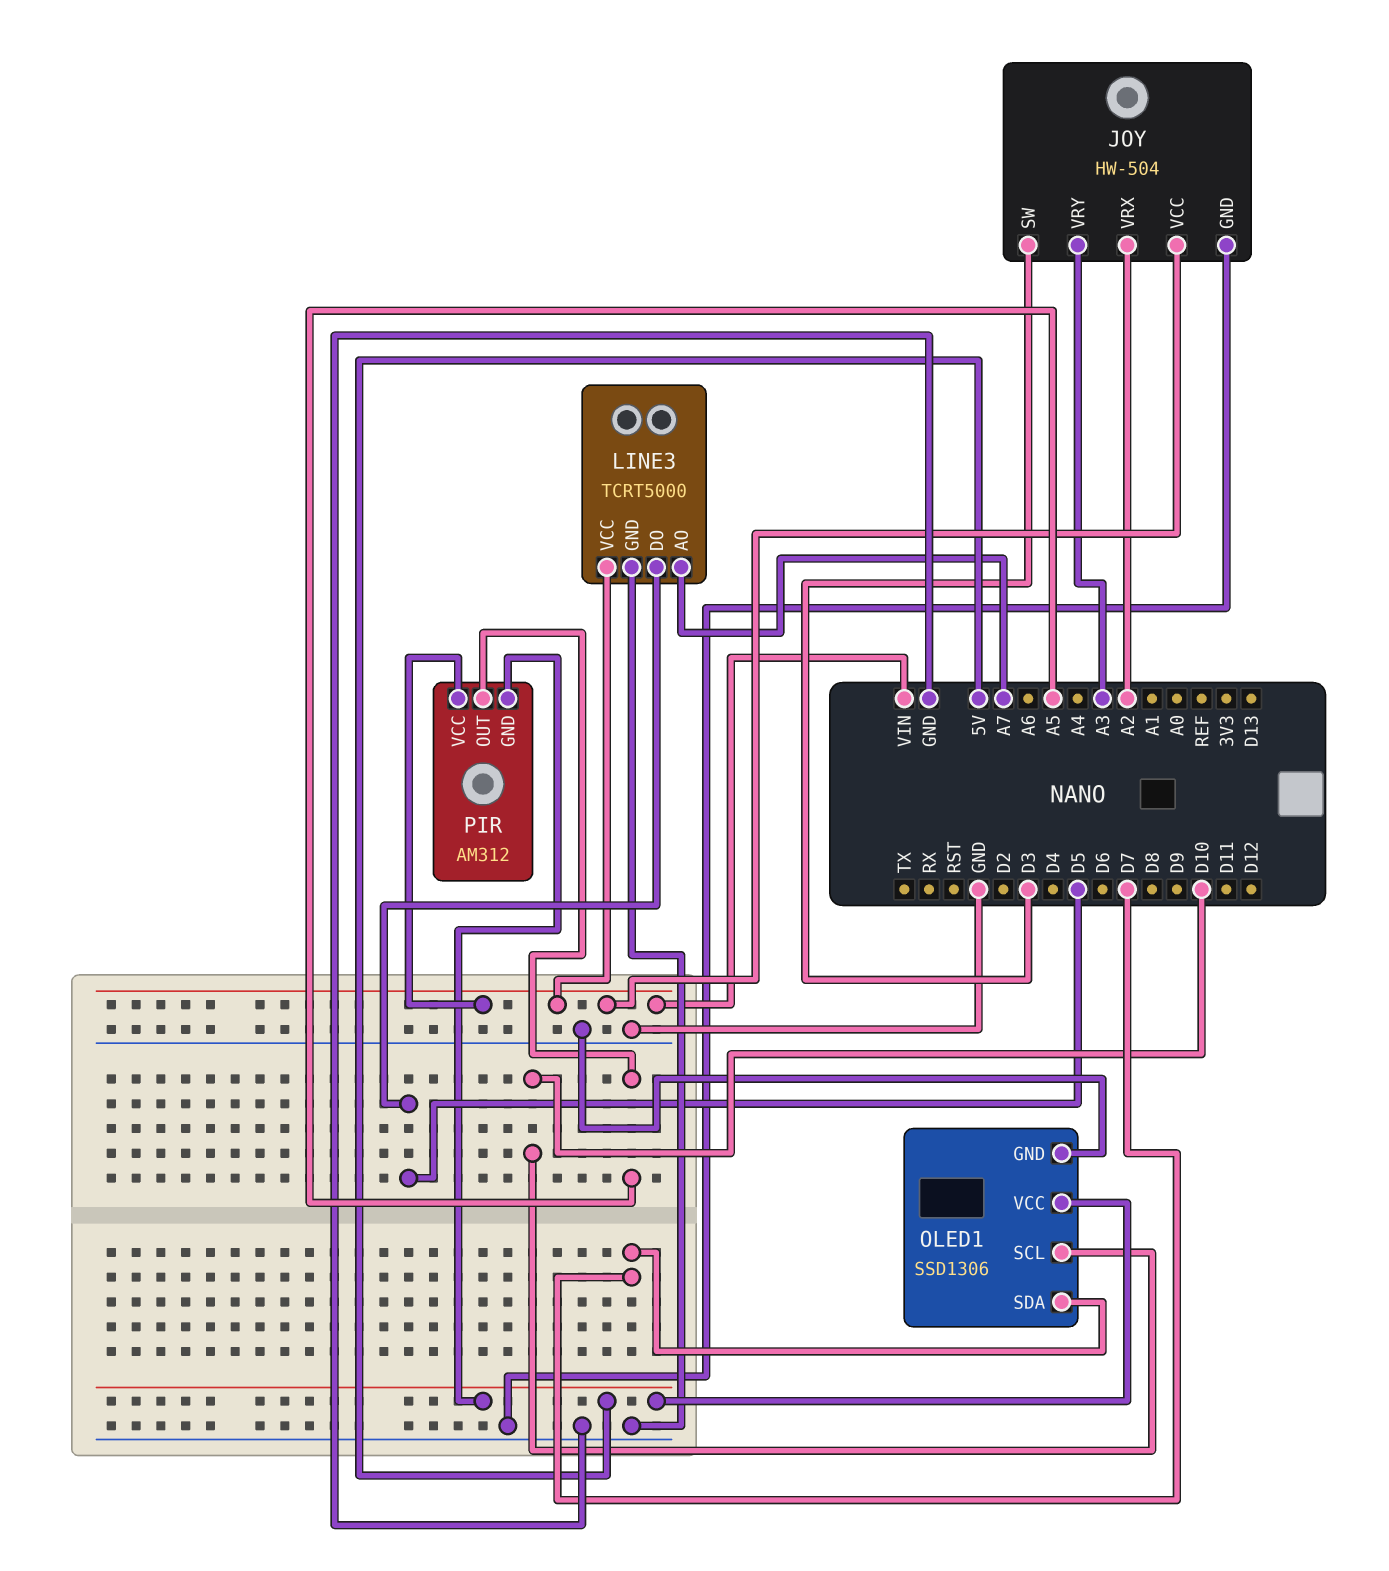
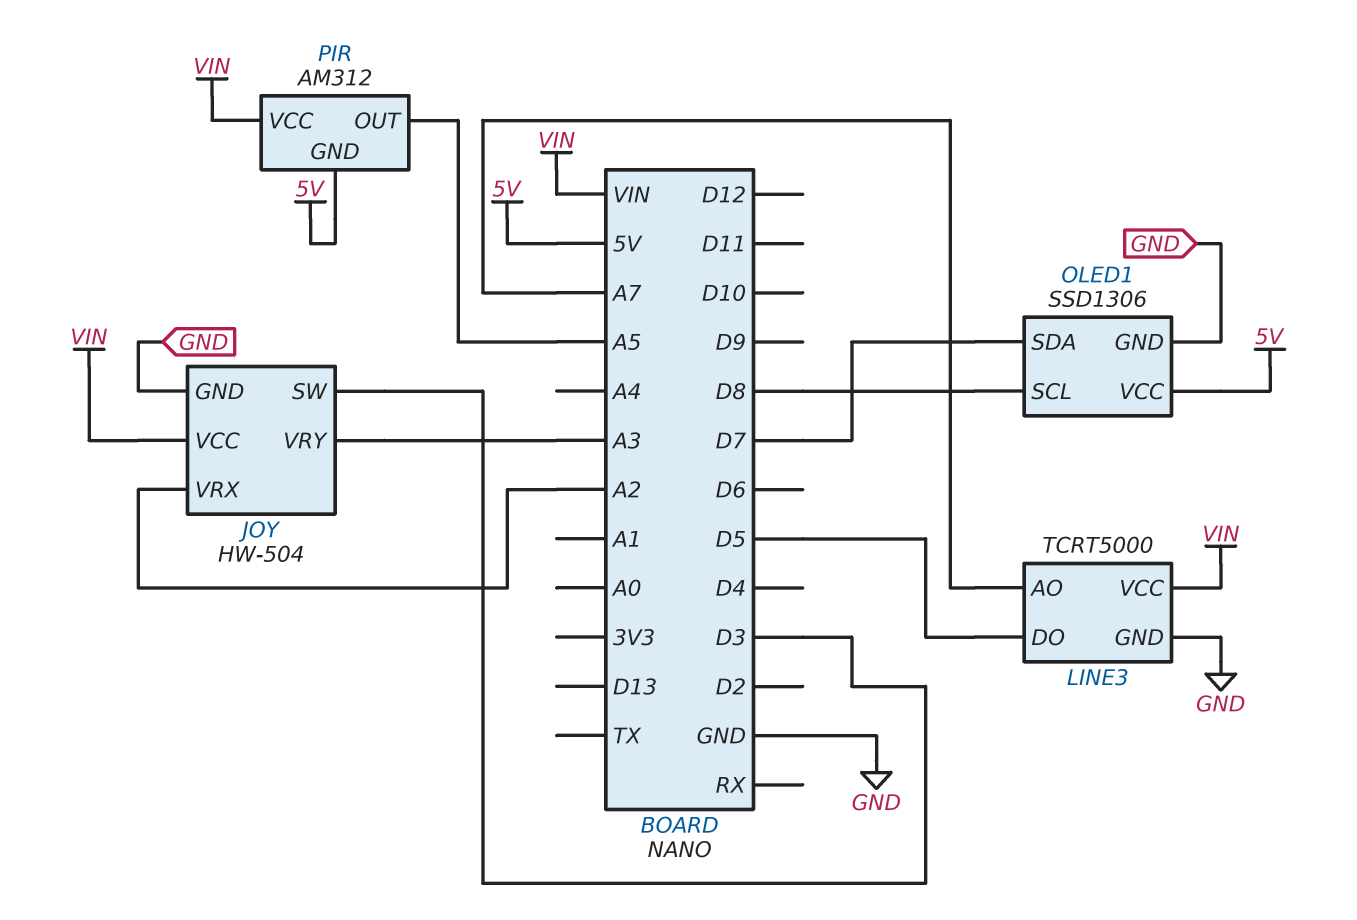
OLED1 pin SCL: D10 -> D8

